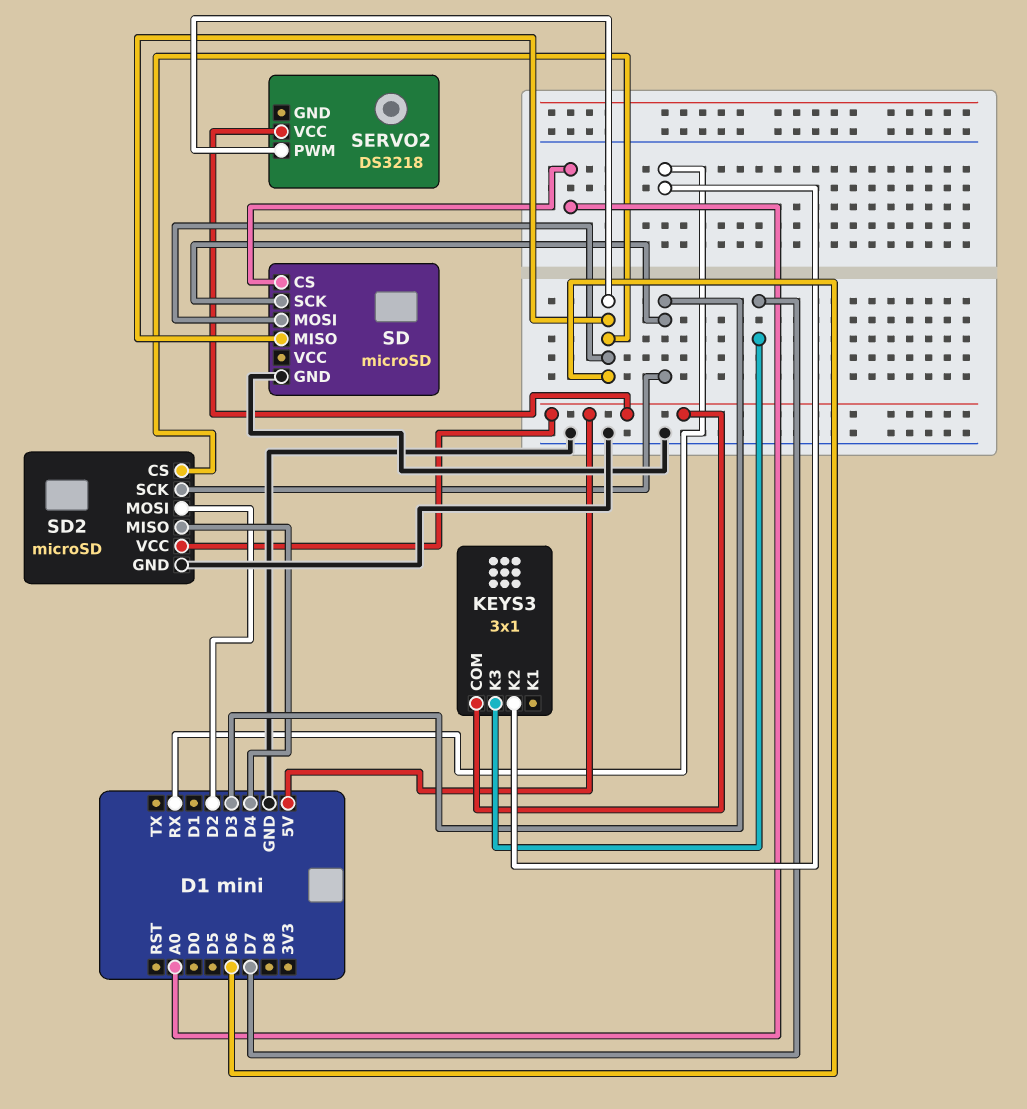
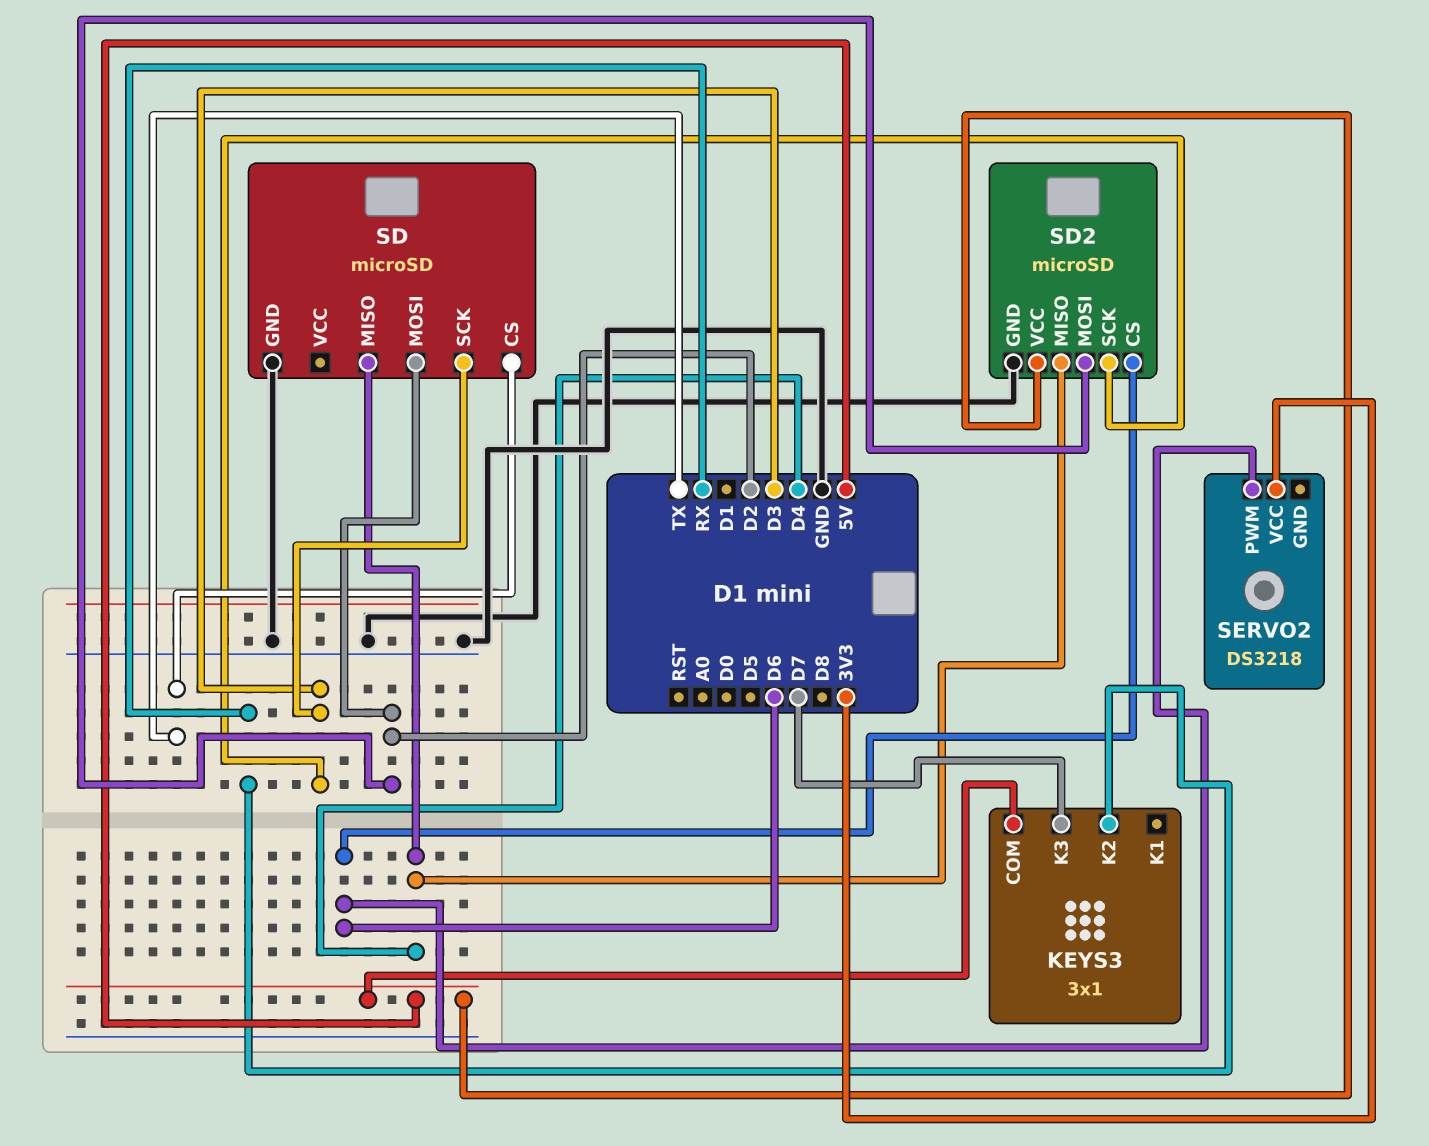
SD pin CS: A0 -> TX
SD pin MISO: D6 -> D4
SD pin MOSI: D6 -> D2
SERVO2 pin VCC: 5V -> 3V3

